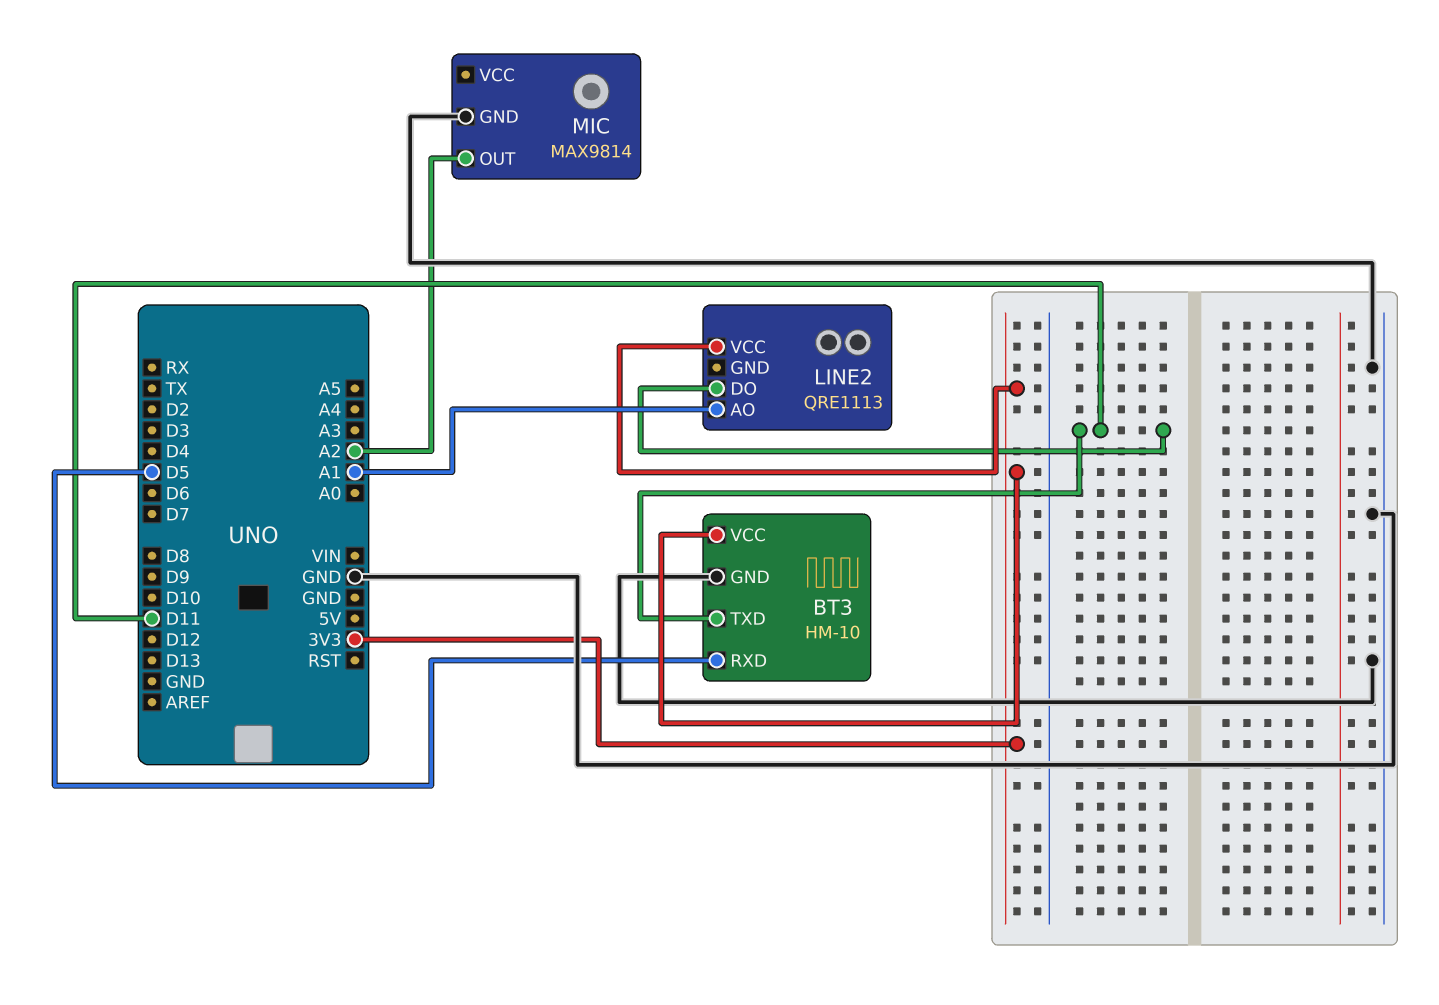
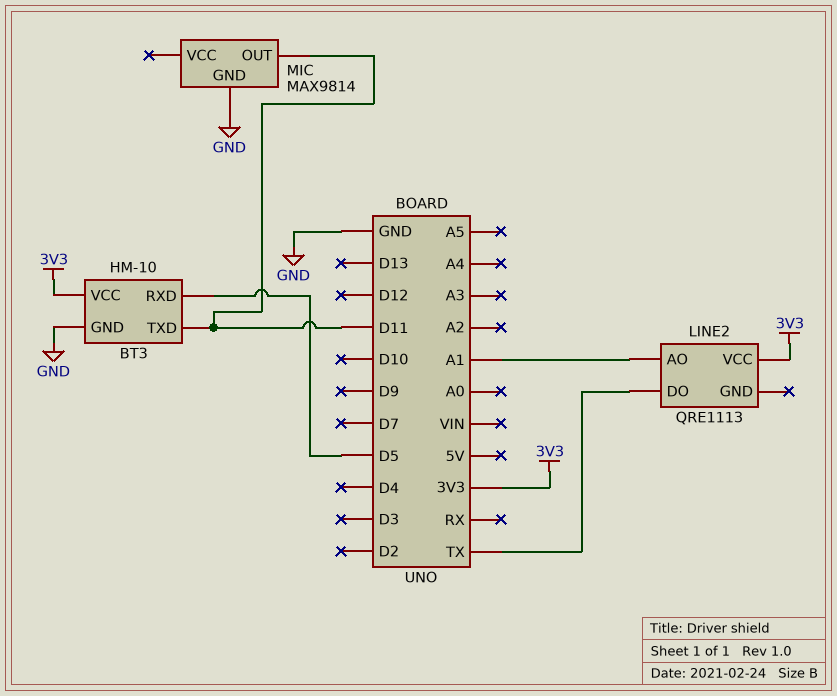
LINE2 pin DO: D11 -> TX
MIC pin OUT: A2 -> D11

